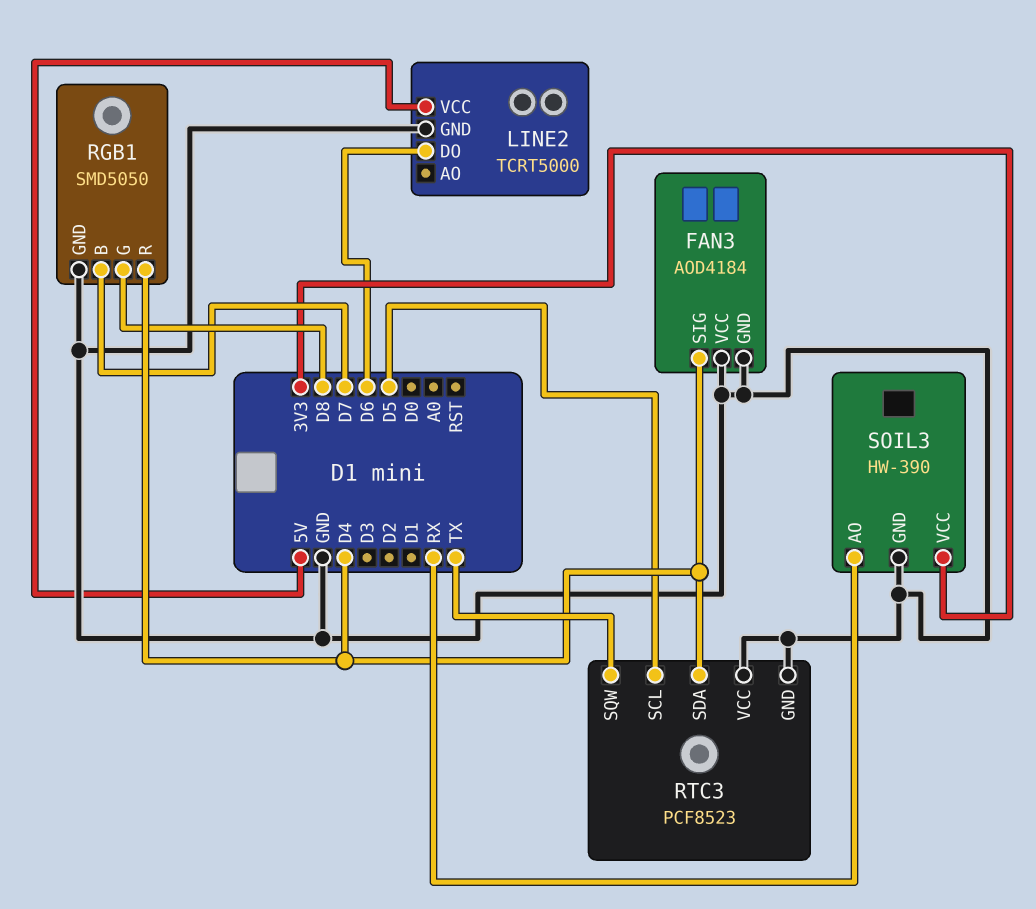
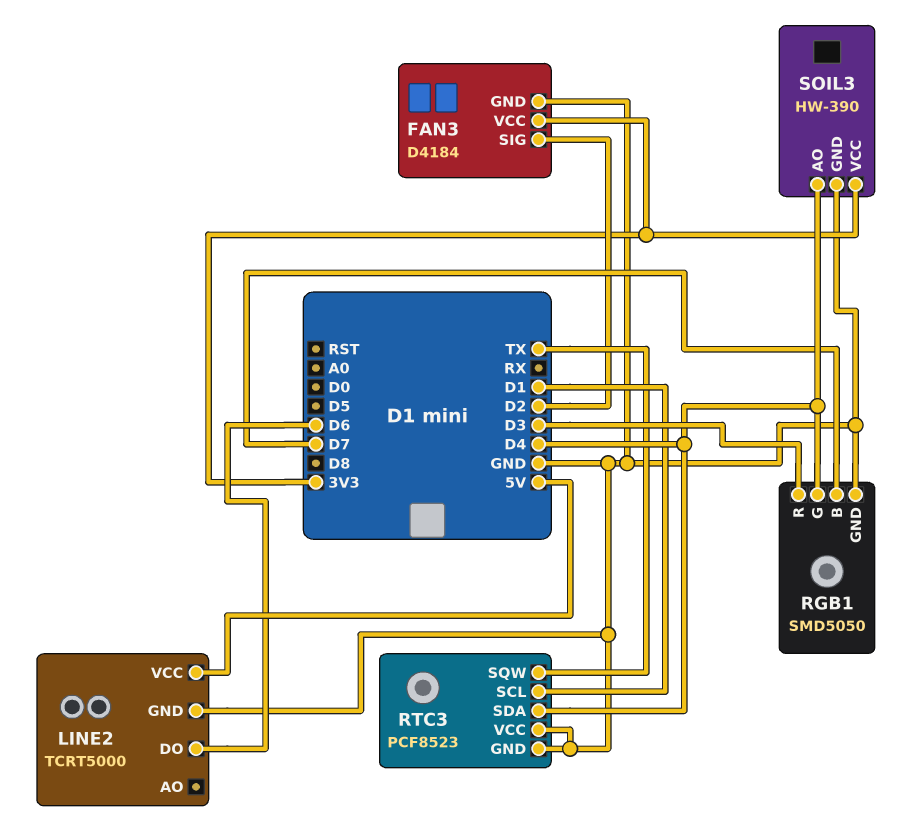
FAN3: AOD4184 -> D4184
FAN3 pin SIG: D4 -> D2
FAN3 pin VCC: GND -> 3V3
RGB1 pin G: D8 -> D4
RGB1 pin R: D4 -> D3
RTC3 pin SCL: D5 -> D1
SOIL3 pin AO: RX -> D4

